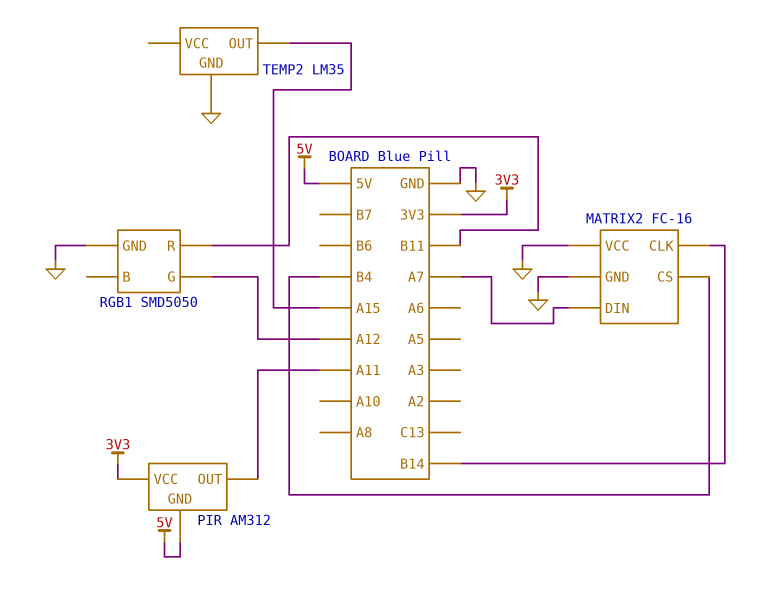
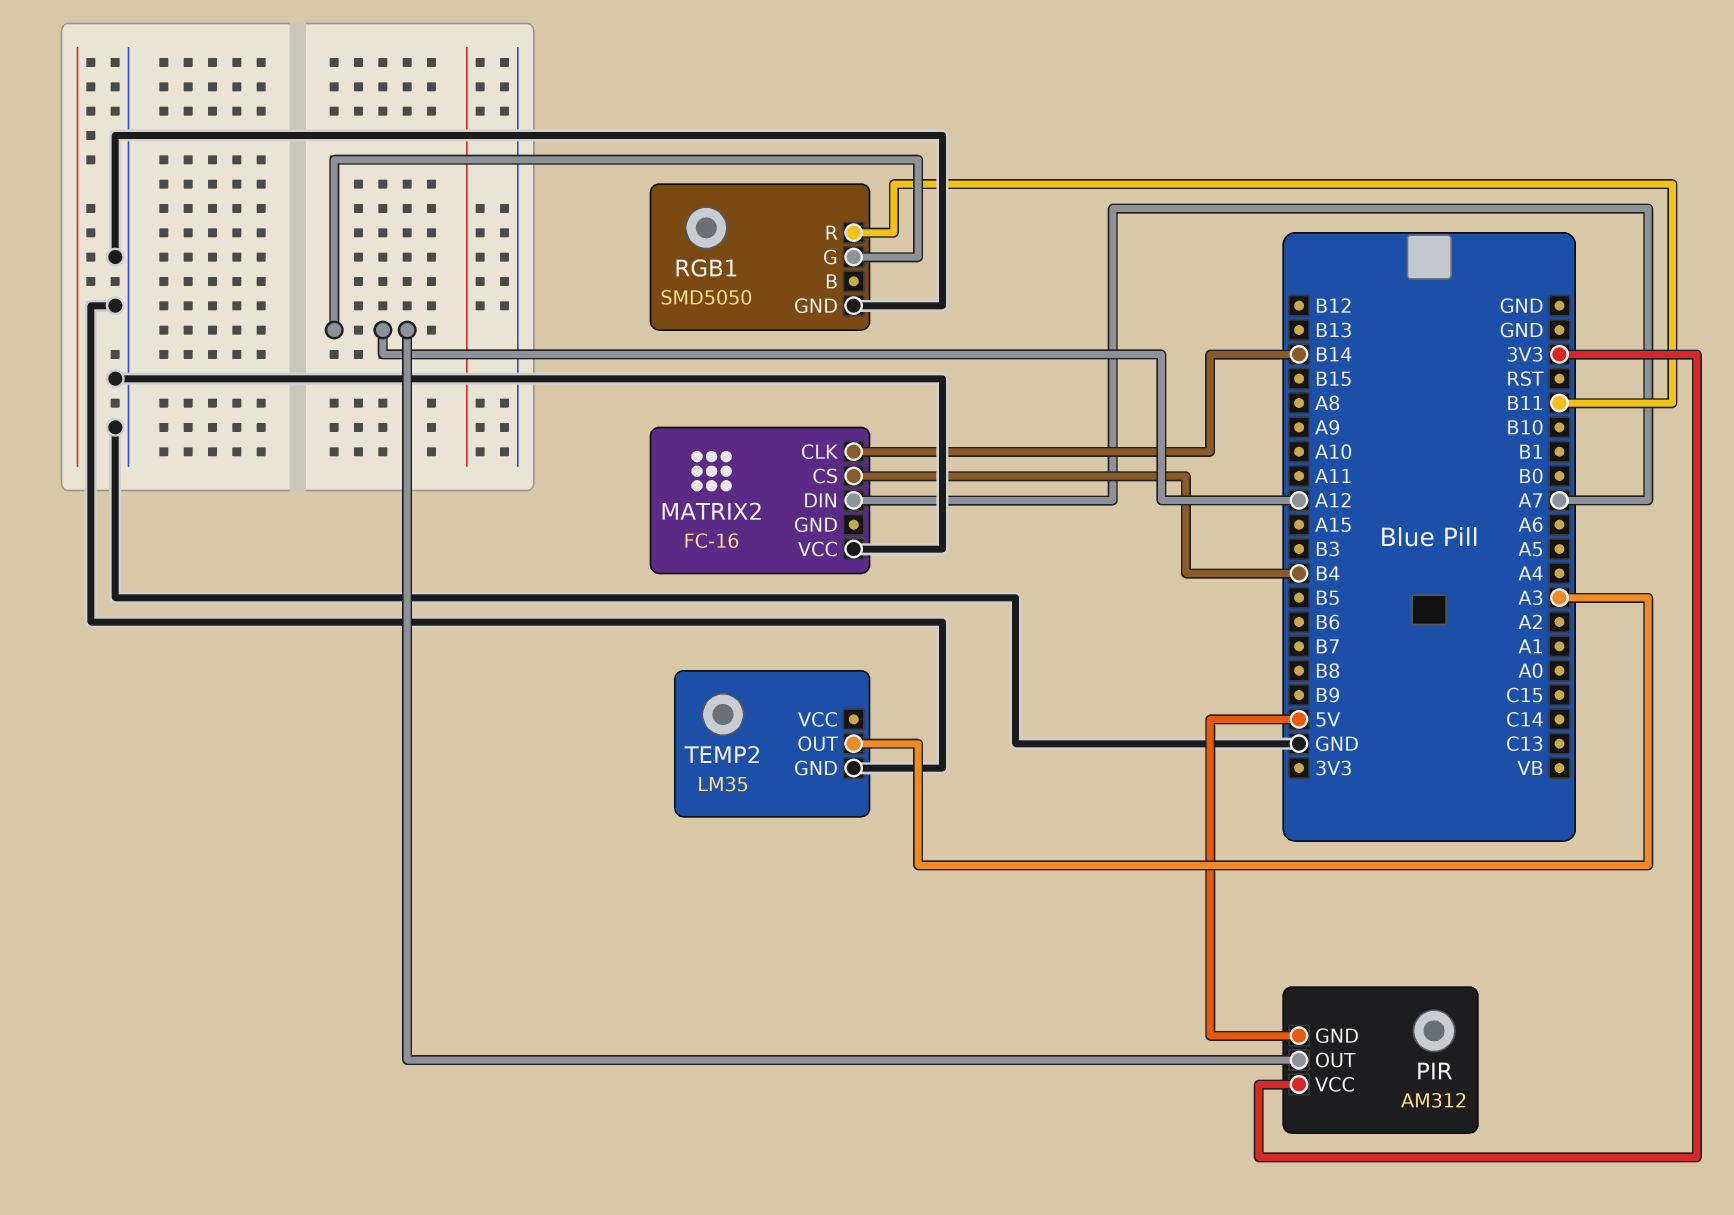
MATRIX2 pin GND: GND -> none
PIR pin OUT: A11 -> A12
TEMP2 pin OUT: A15 -> A3

